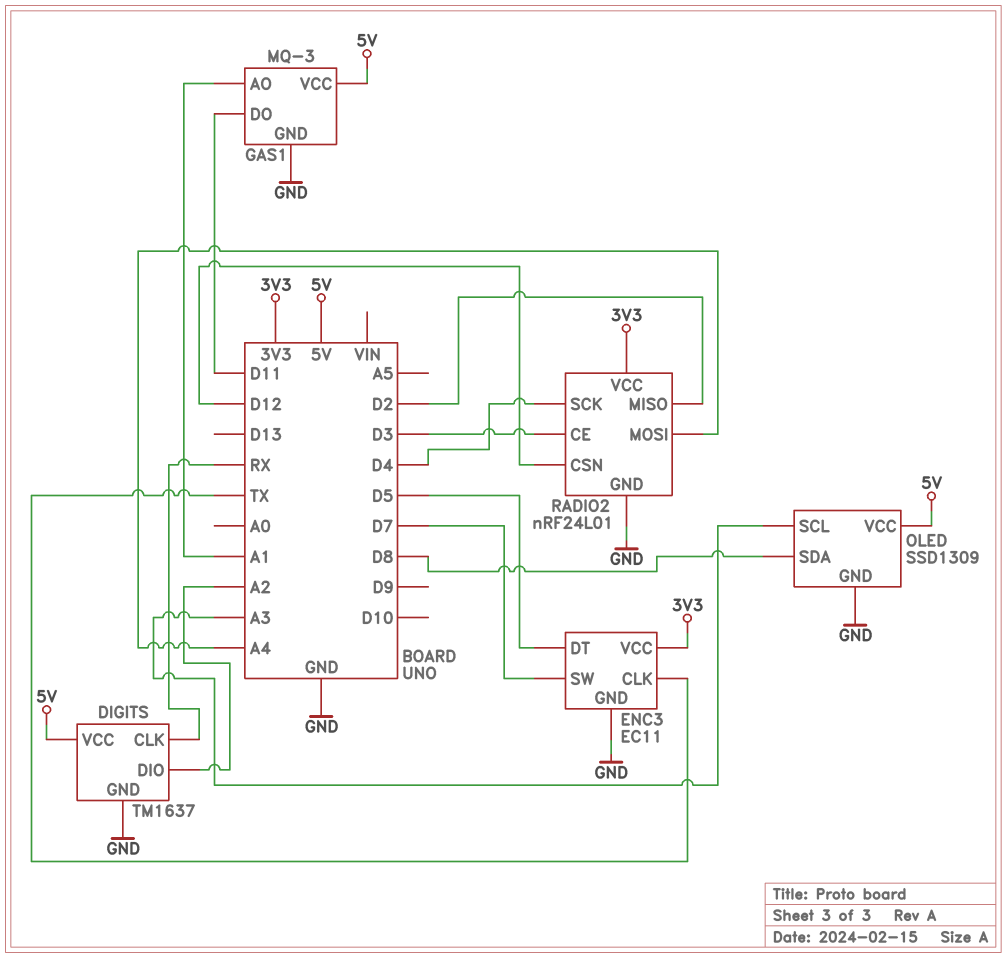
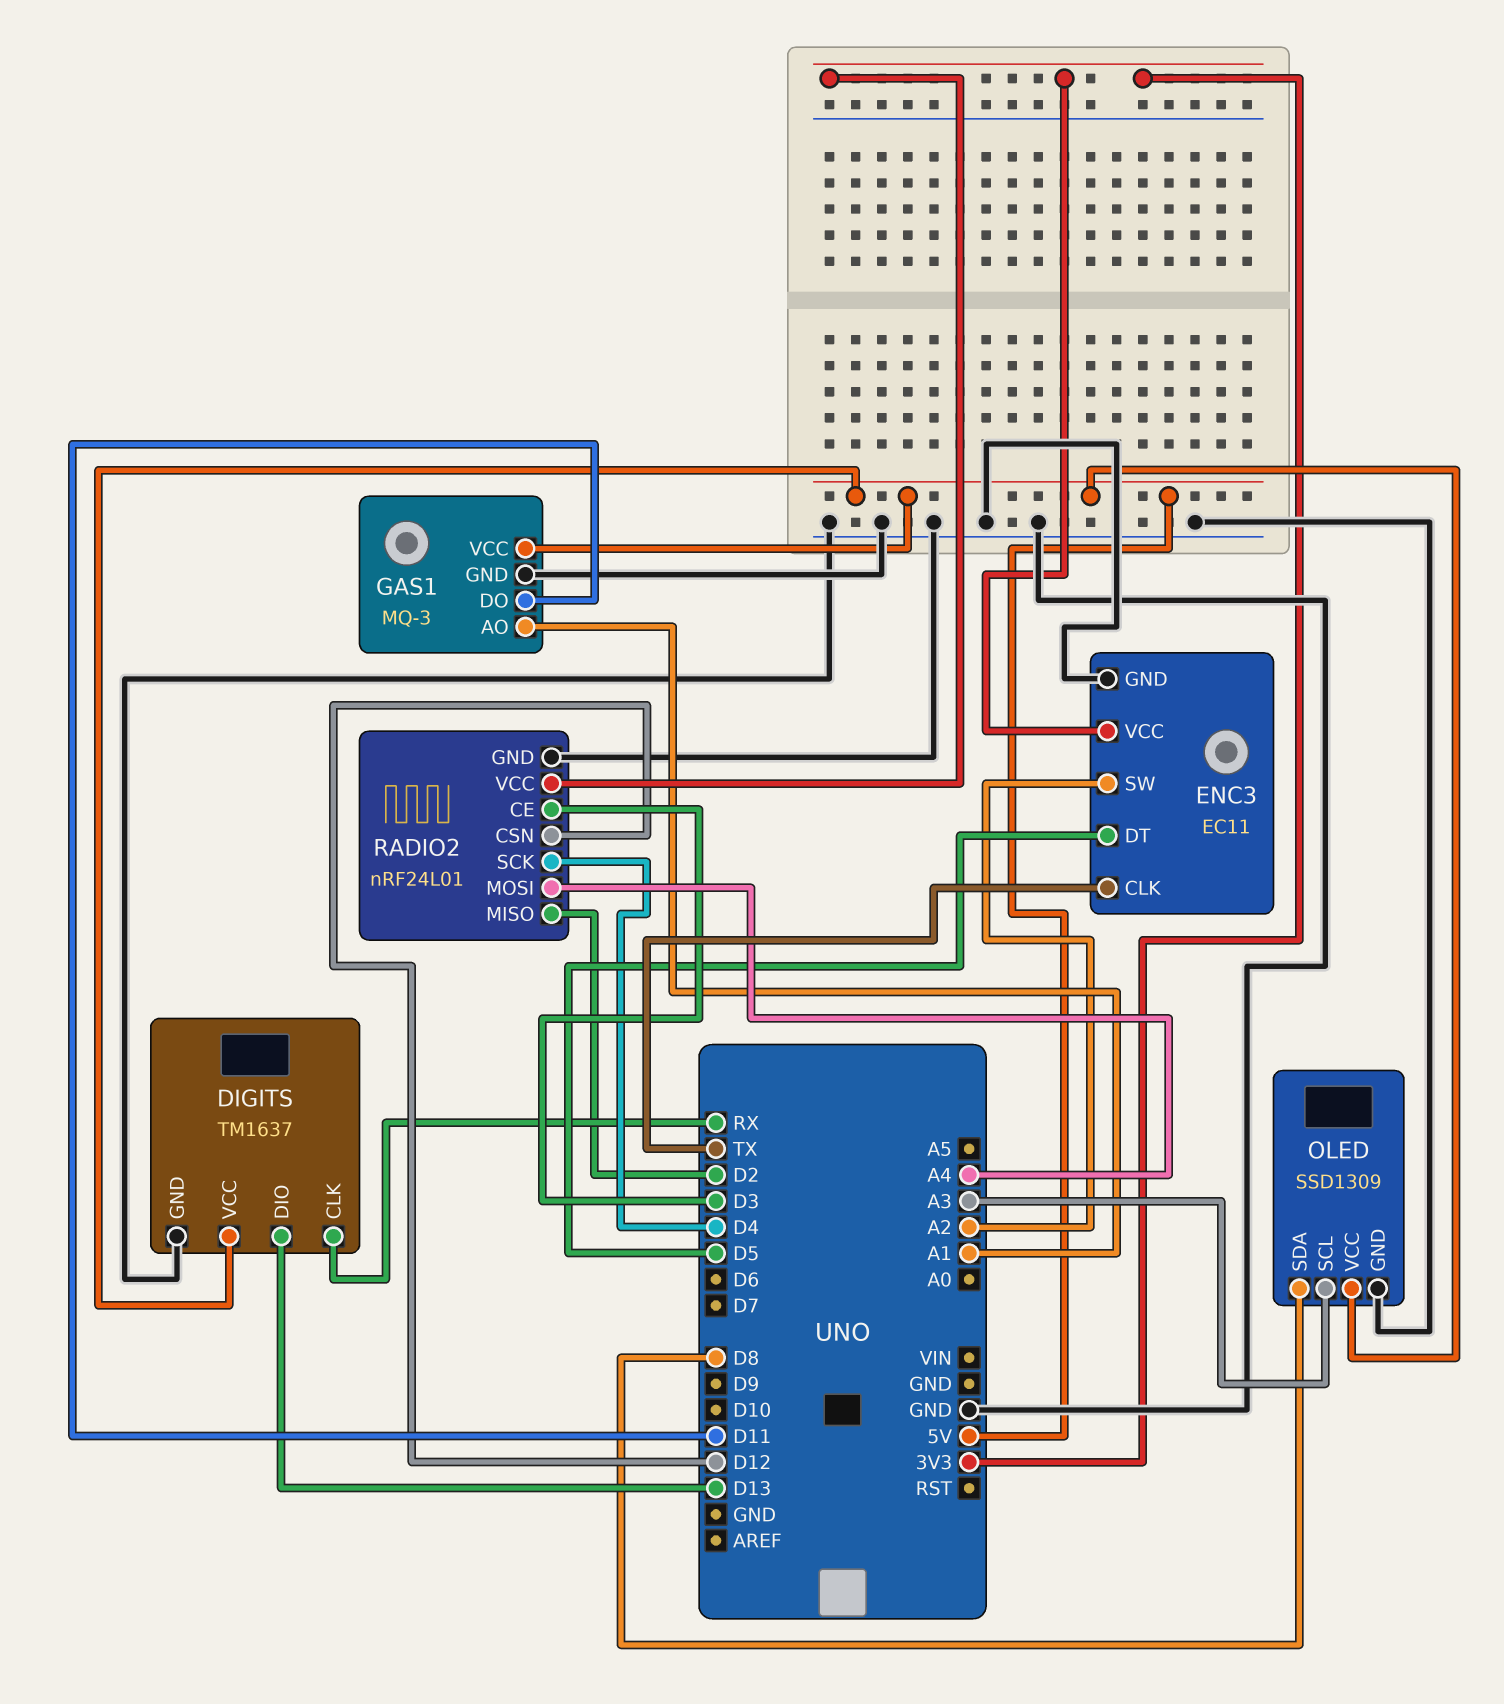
DIGITS pin DIO: A2 -> D13
ENC3 pin SW: D7 -> A2

